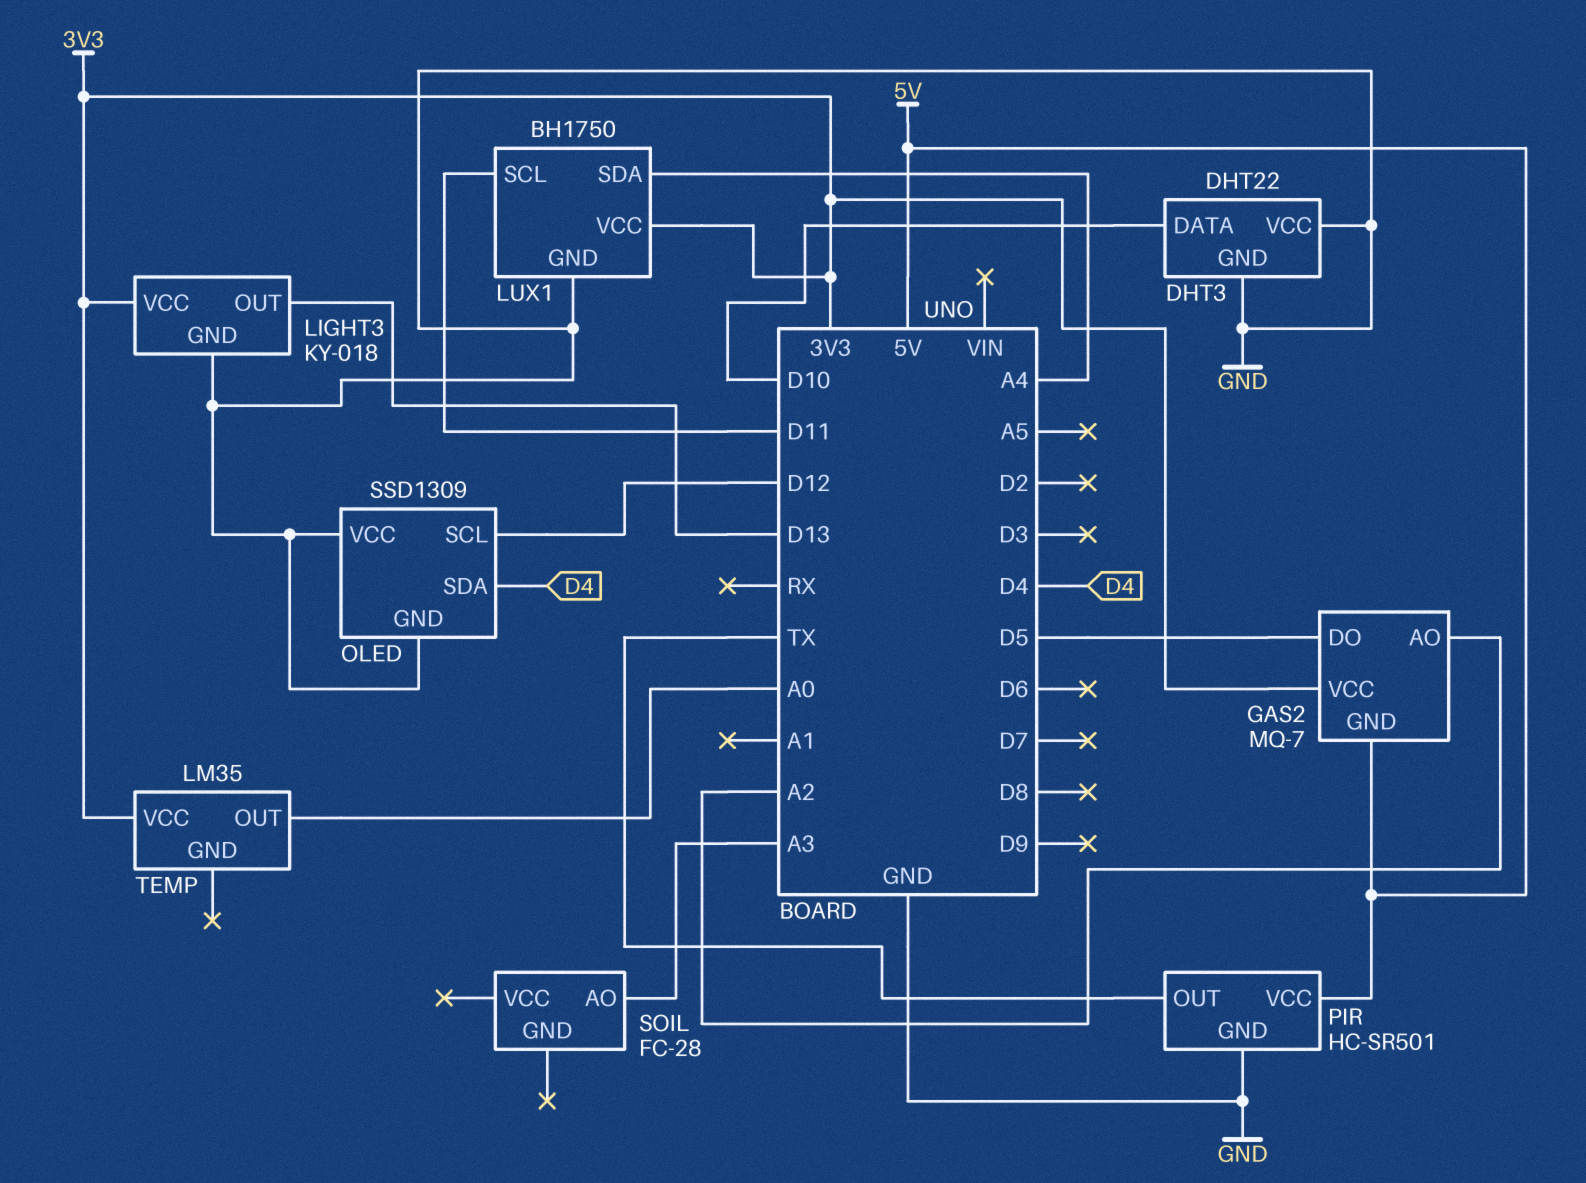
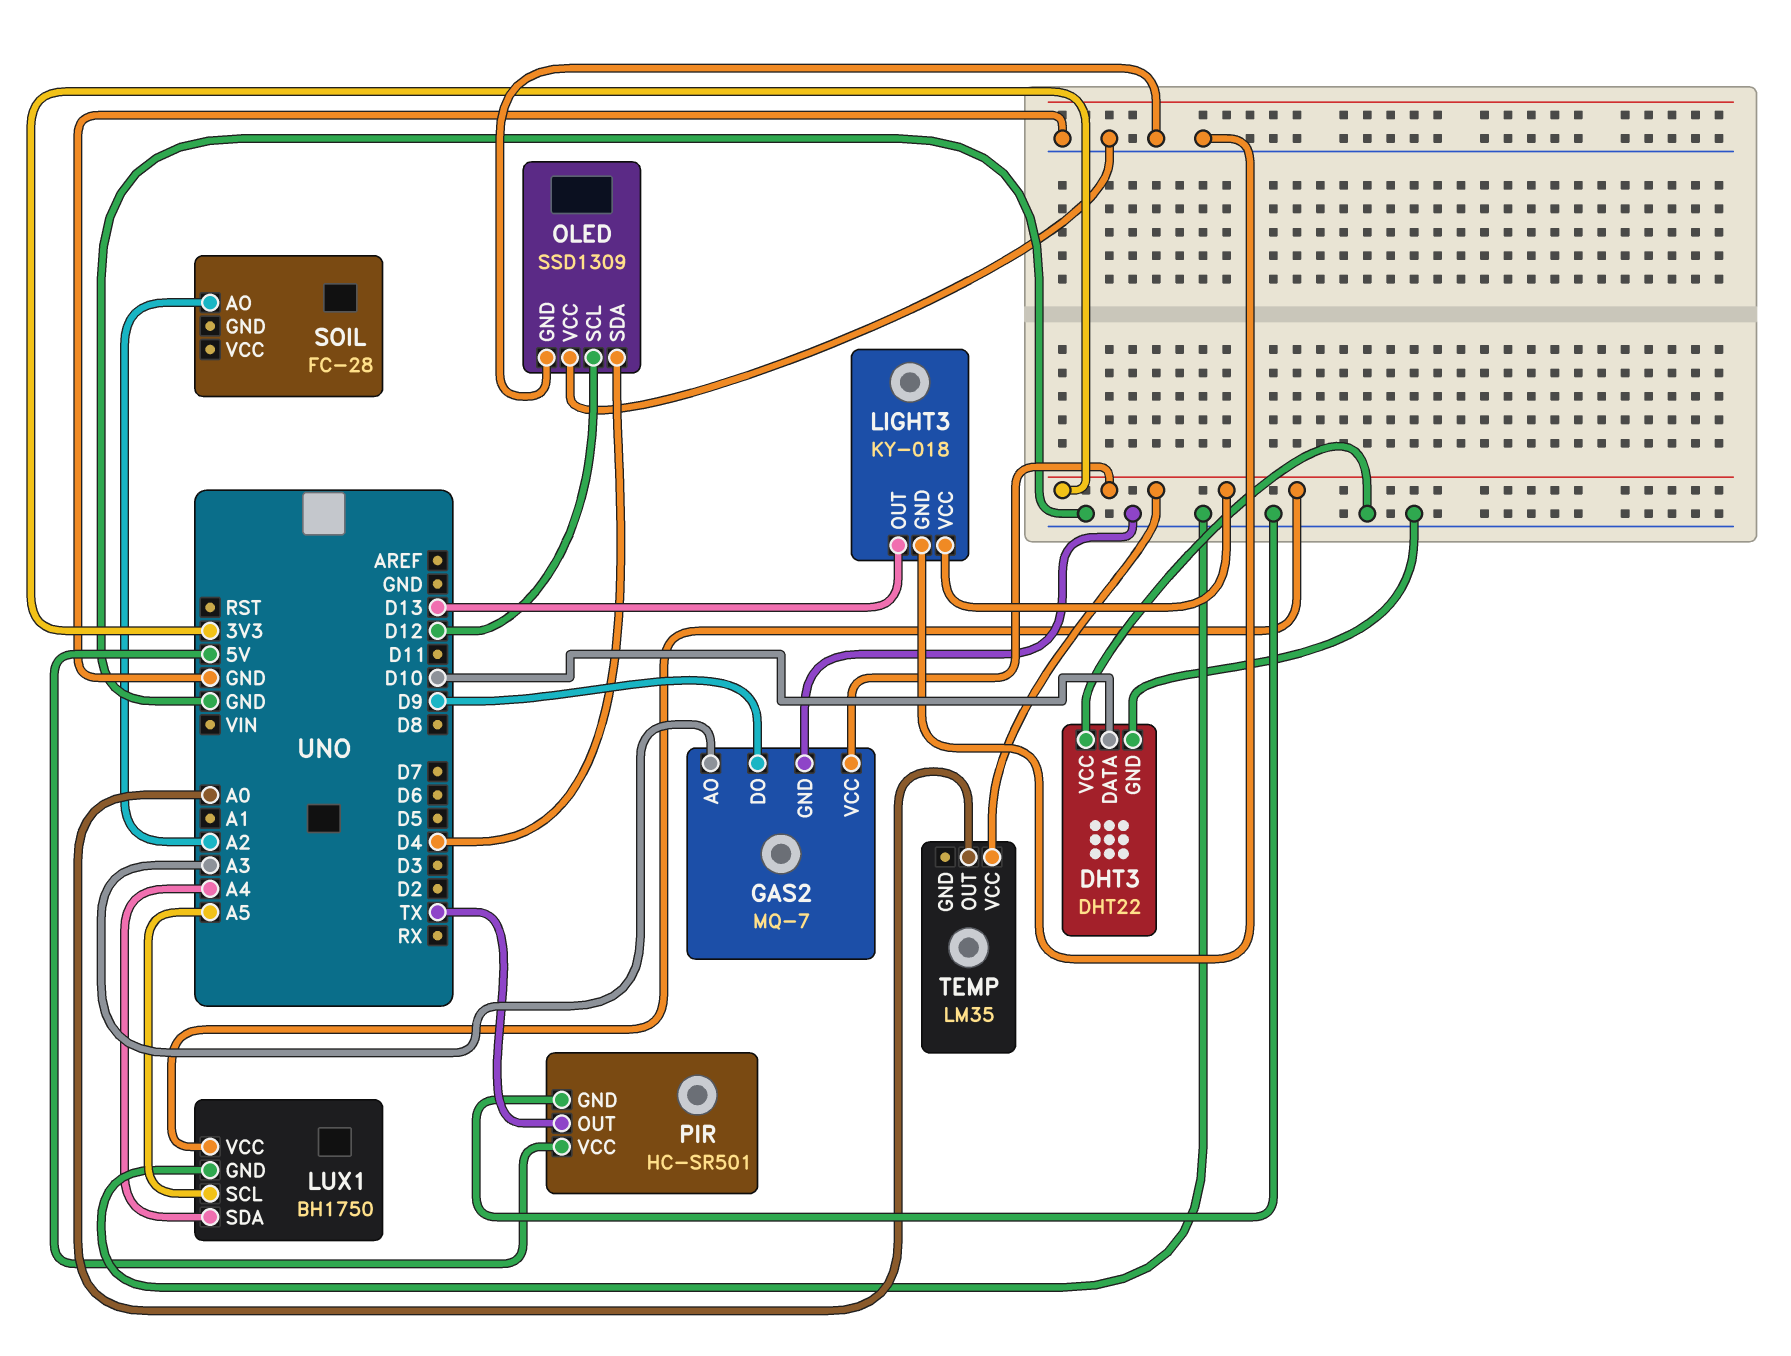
GAS2 pin AO: A2 -> A3
GAS2 pin DO: D5 -> D9
GAS2 pin GND: 5V -> GND
LUX1 pin SCL: D11 -> A5
SOIL pin AO: A3 -> A2

